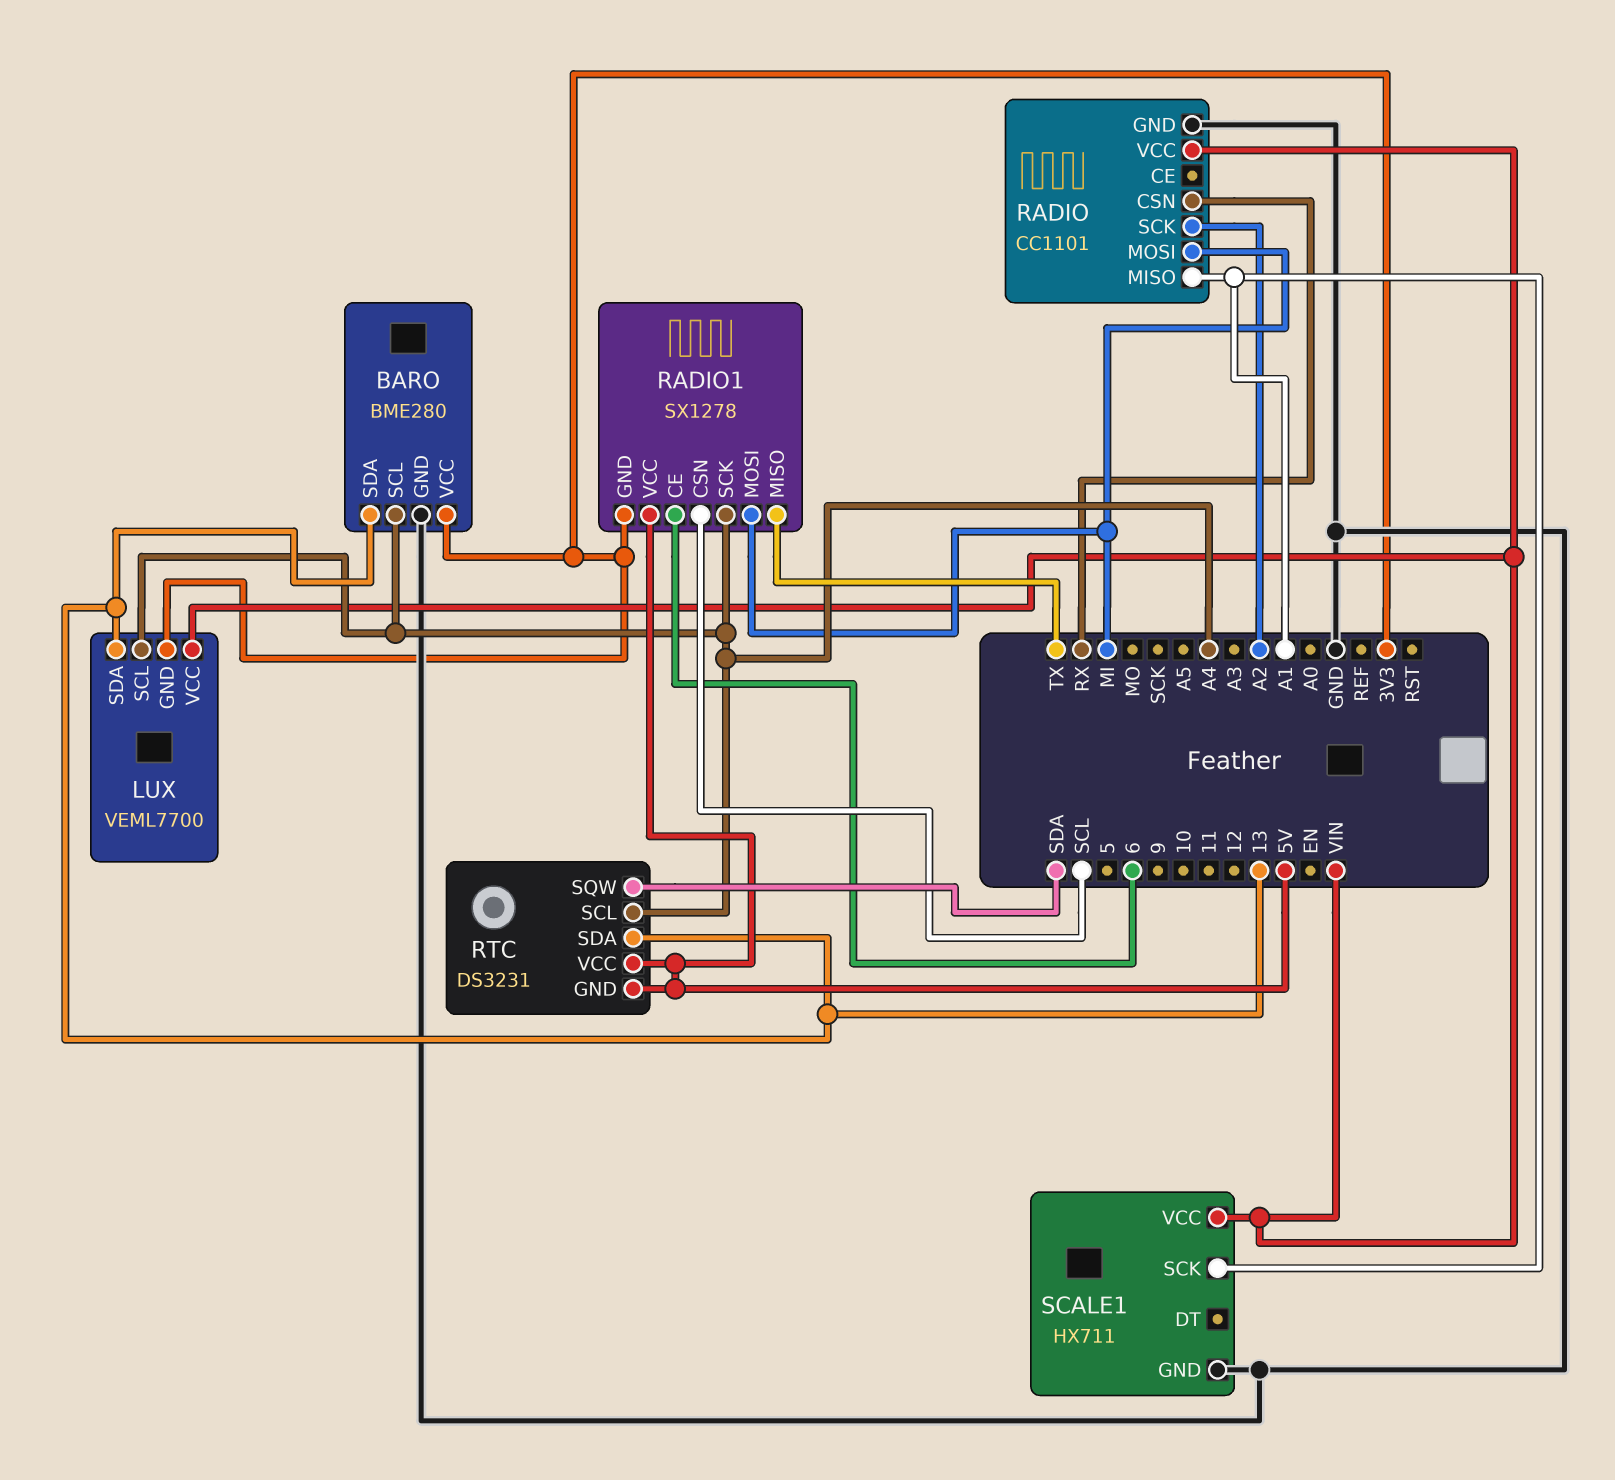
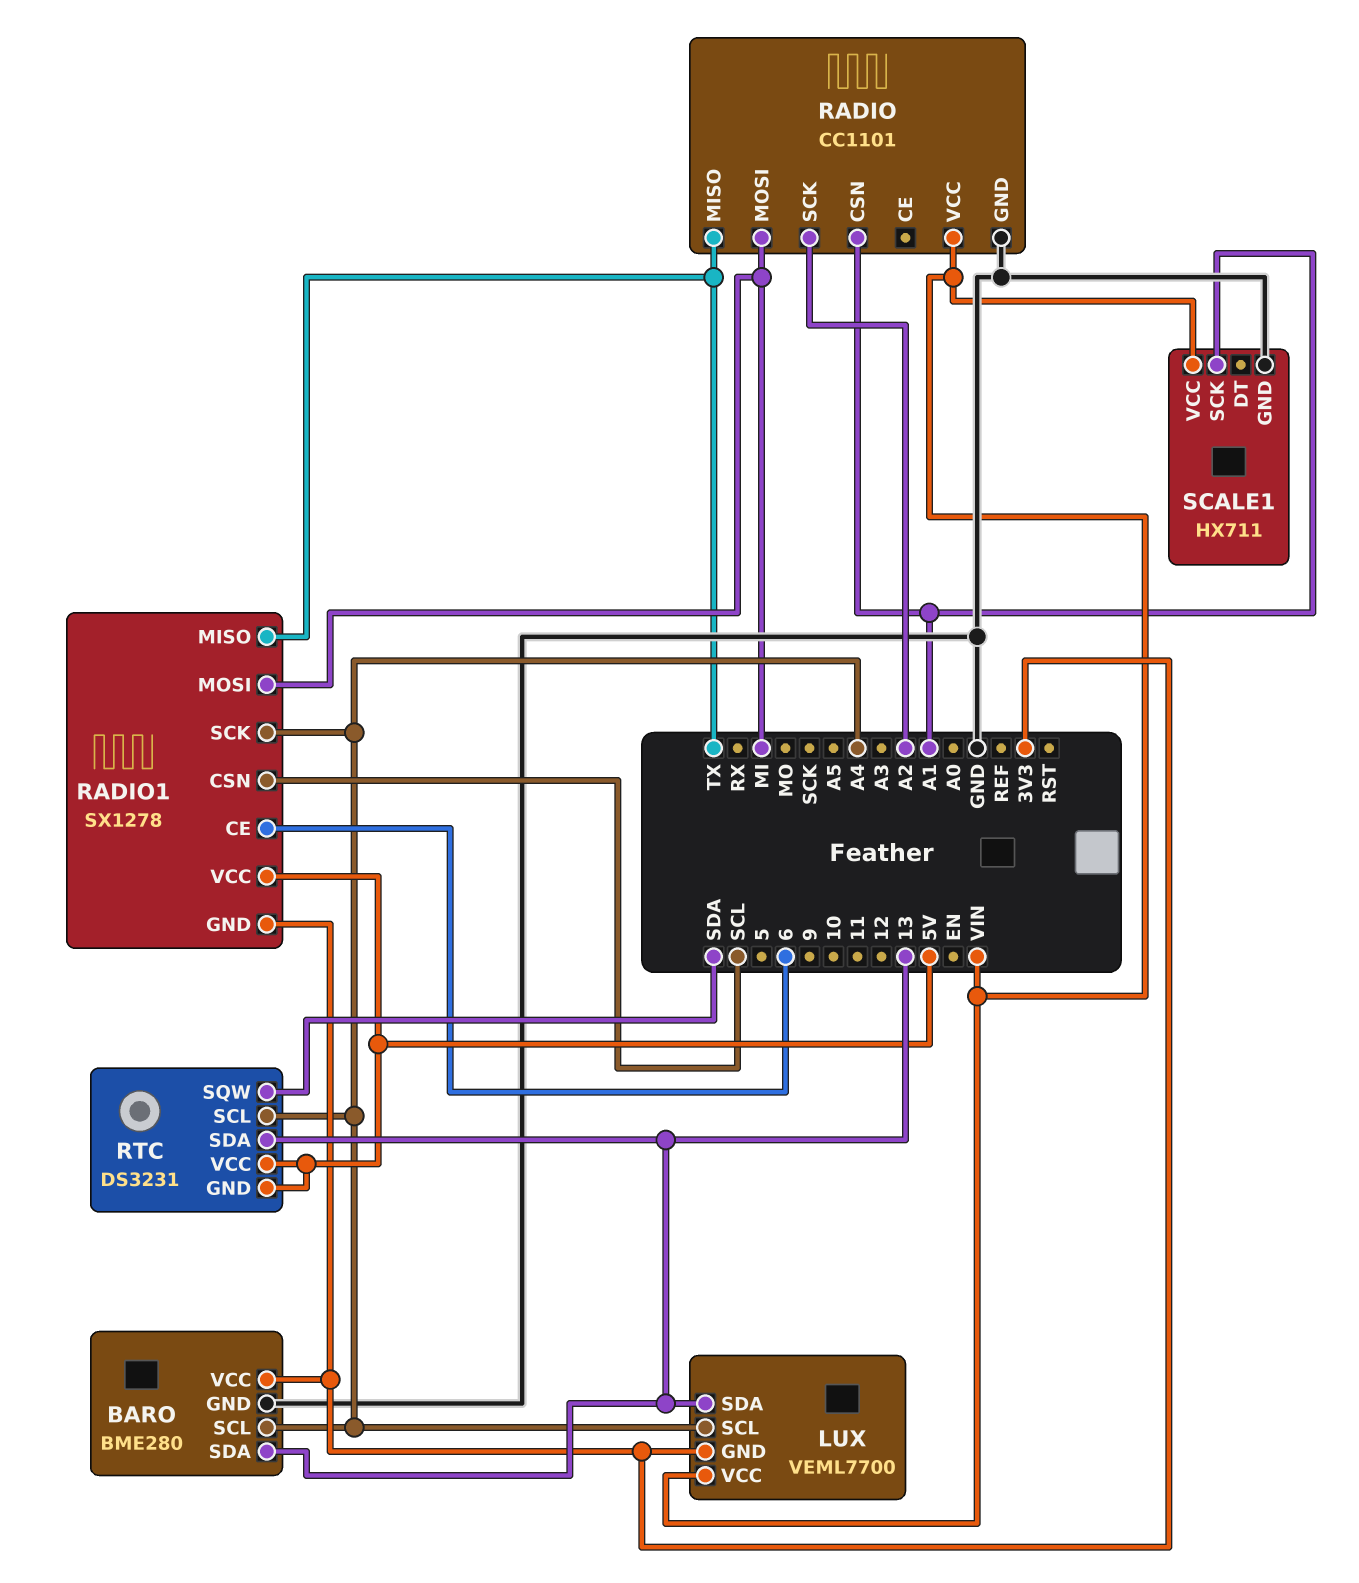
RADIO pin CSN: RX -> A1
RADIO pin MISO: A1 -> TX

